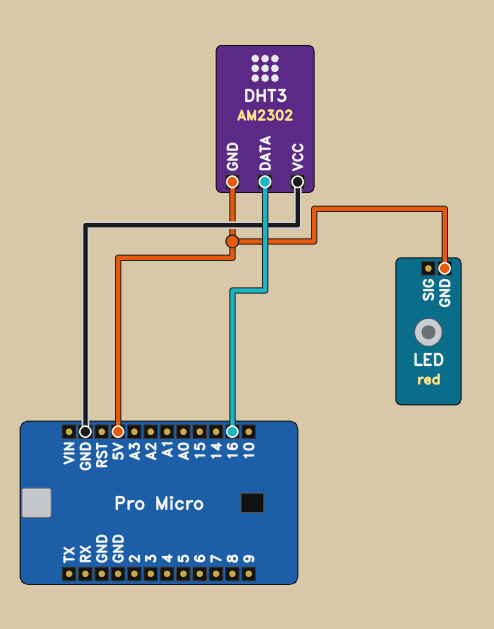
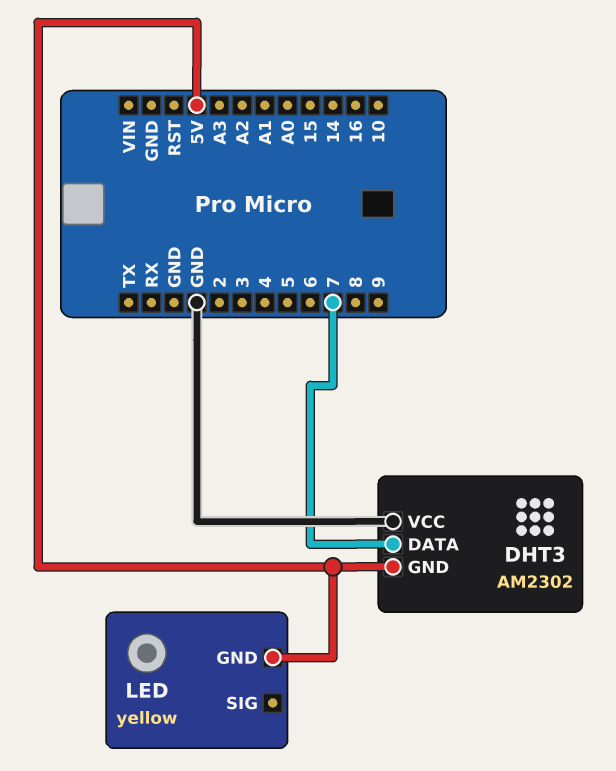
DHT3 pin DATA: 16 -> 7
LED: red -> yellow

